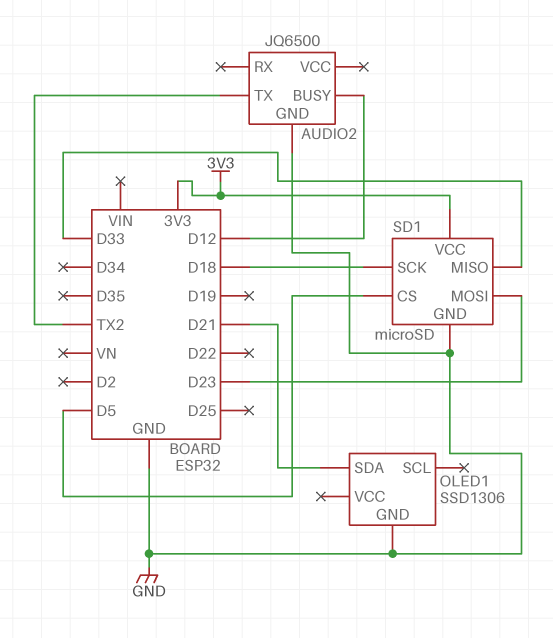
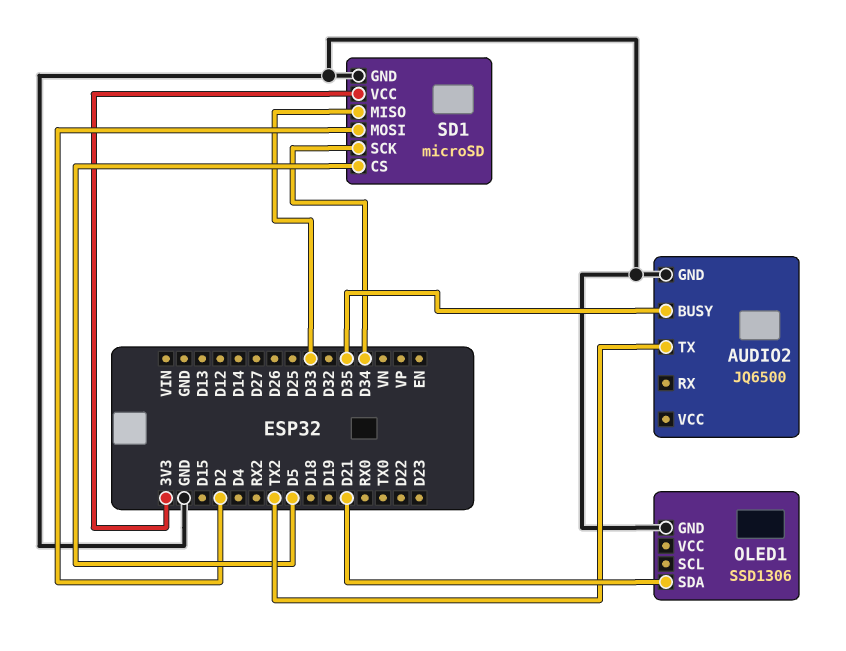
AUDIO2 pin BUSY: D12 -> D35
SD1 pin MOSI: D23 -> D2
SD1 pin SCK: D18 -> D34

